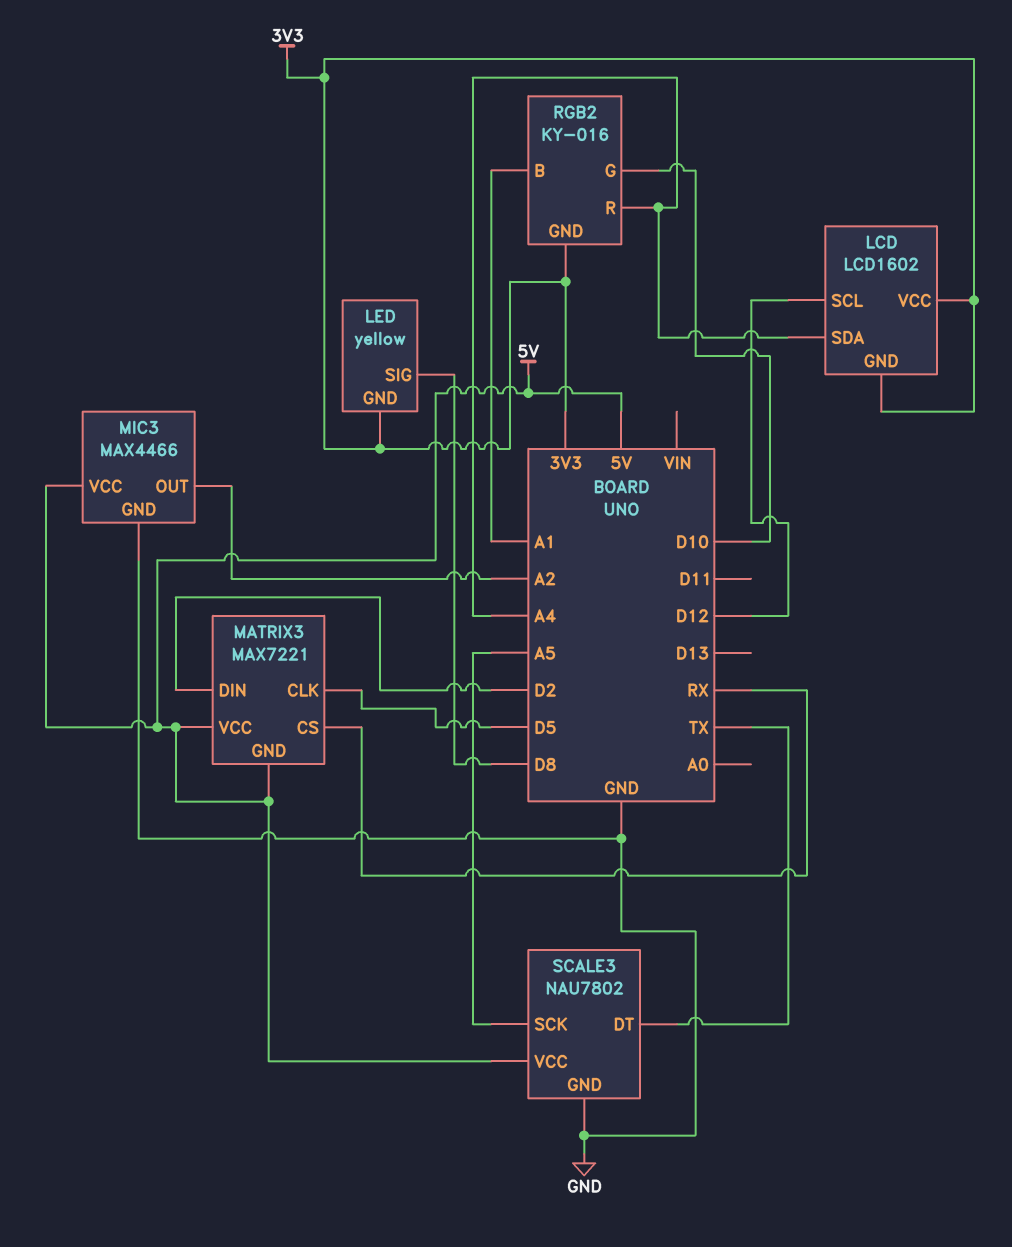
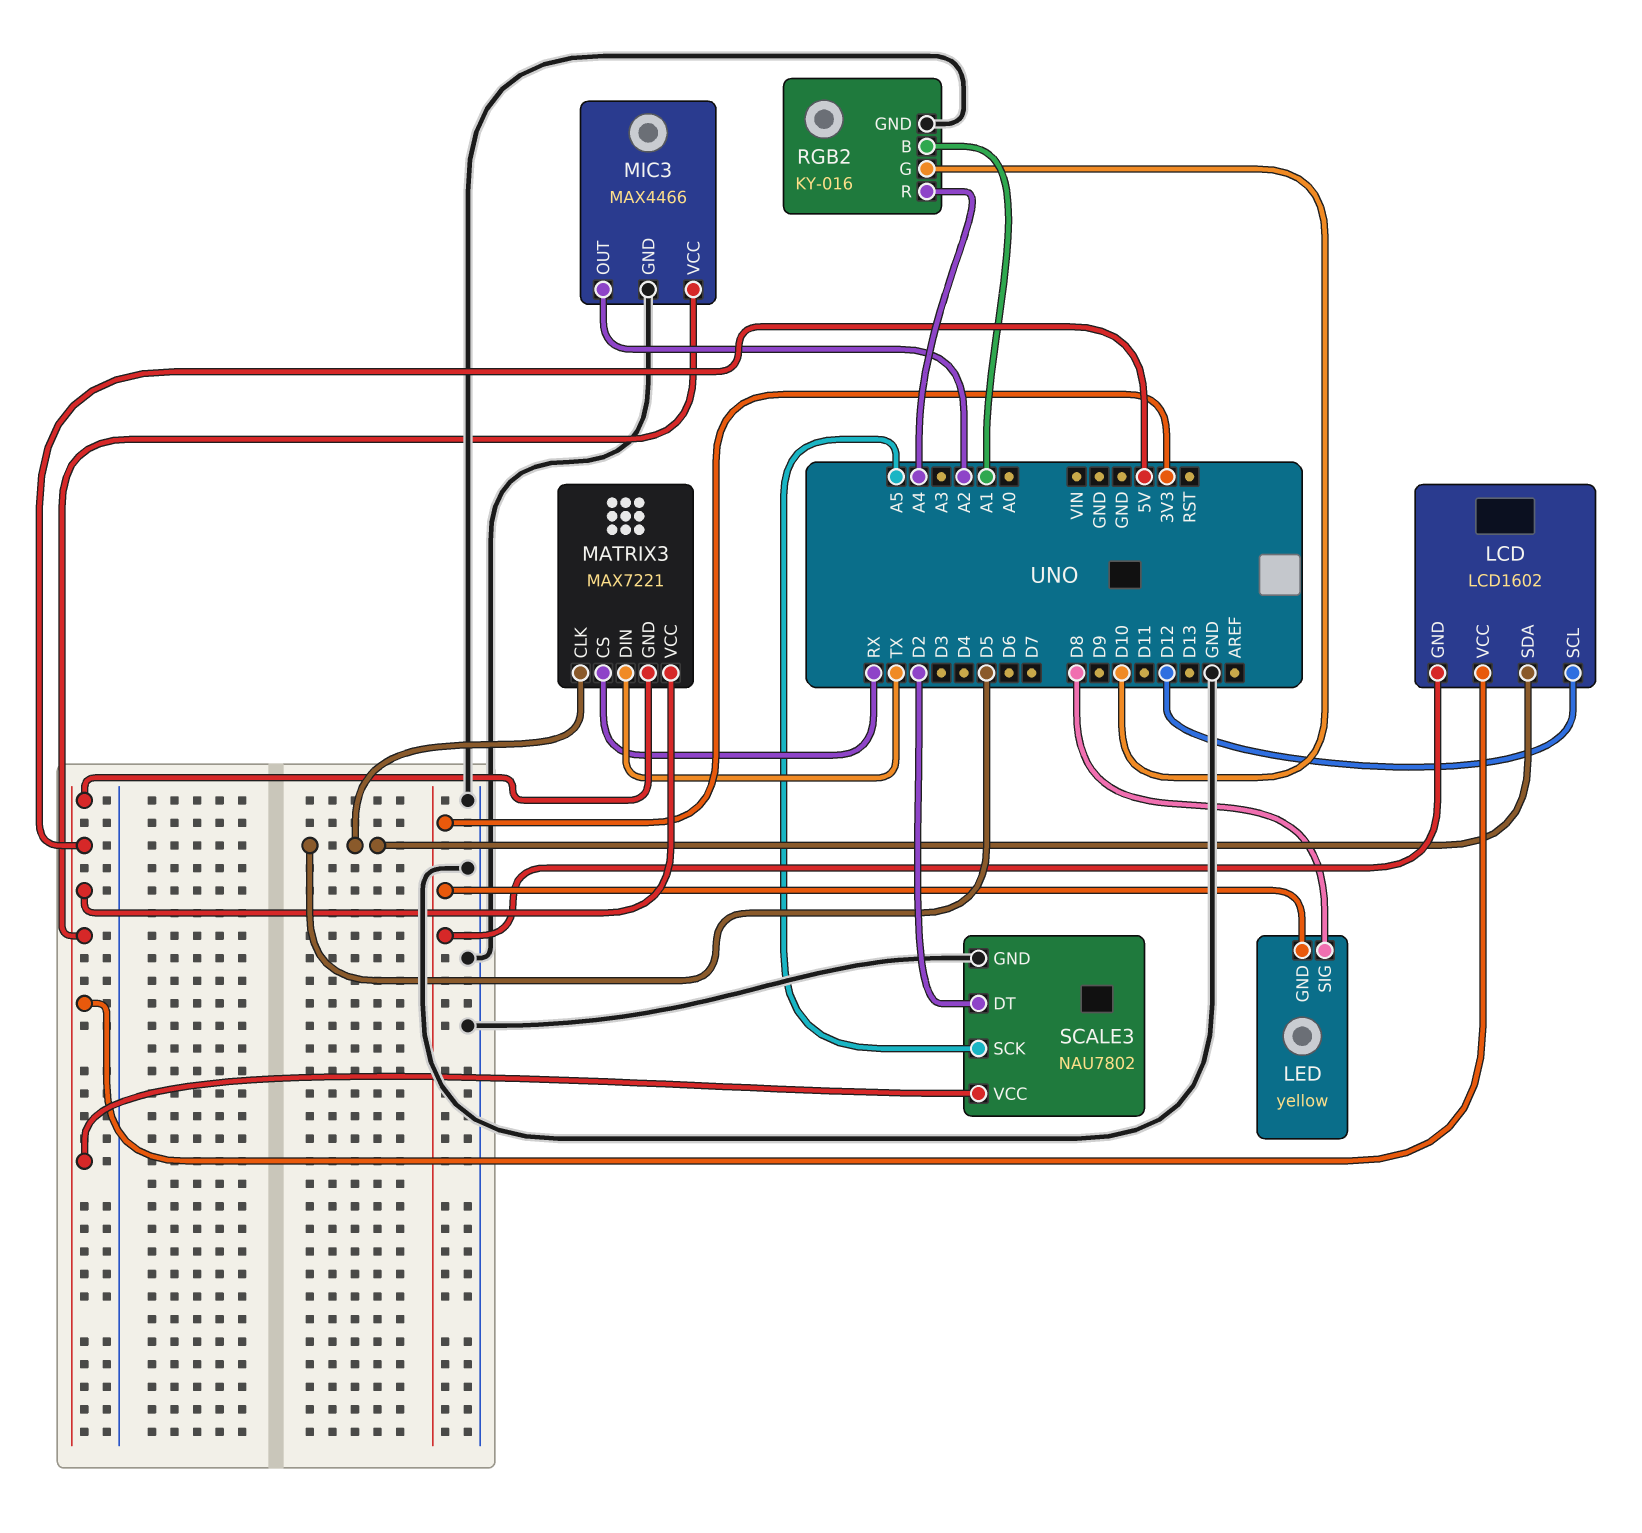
LCD pin SDA: A4 -> D5
LCD pin VCC: 3V3 -> 5V
MATRIX3 pin DIN: D2 -> TX
RGB2 pin GND: 3V3 -> GND
SCALE3 pin DT: TX -> D2

